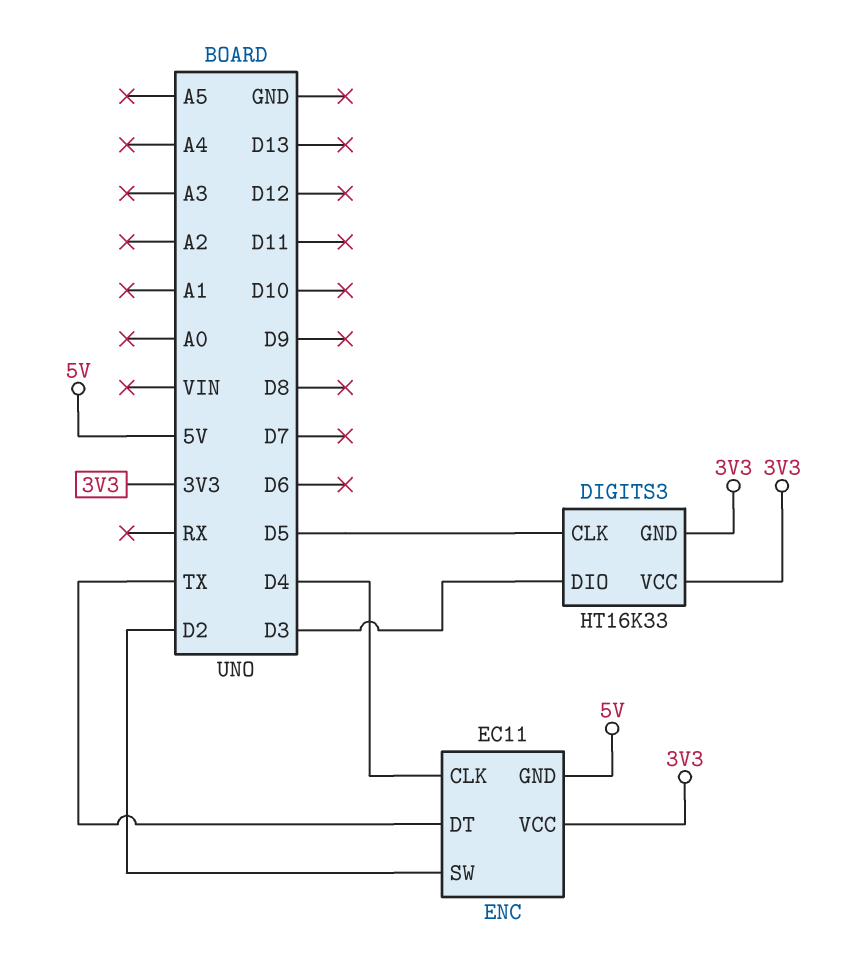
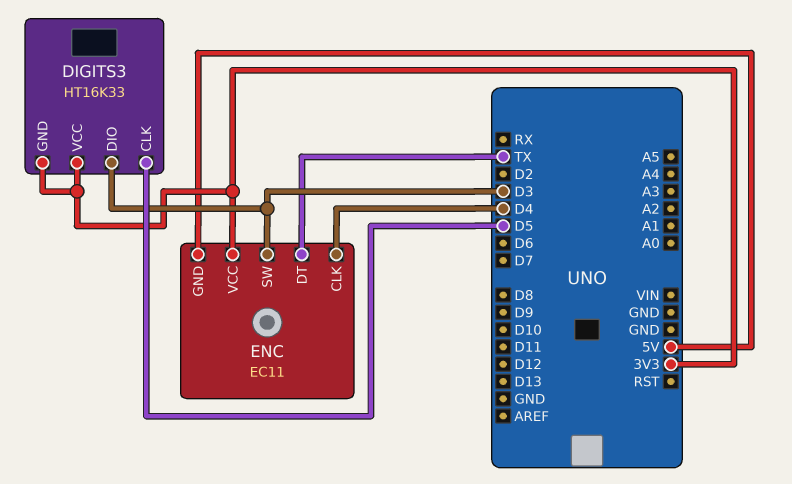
ENC pin SW: D2 -> D3

